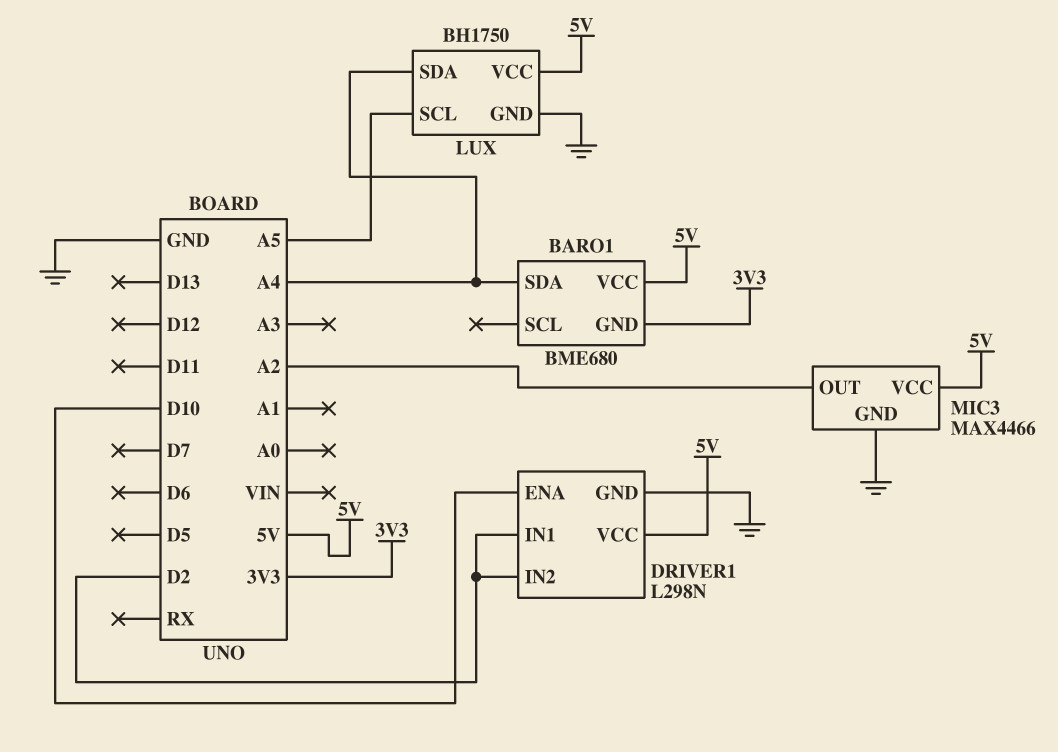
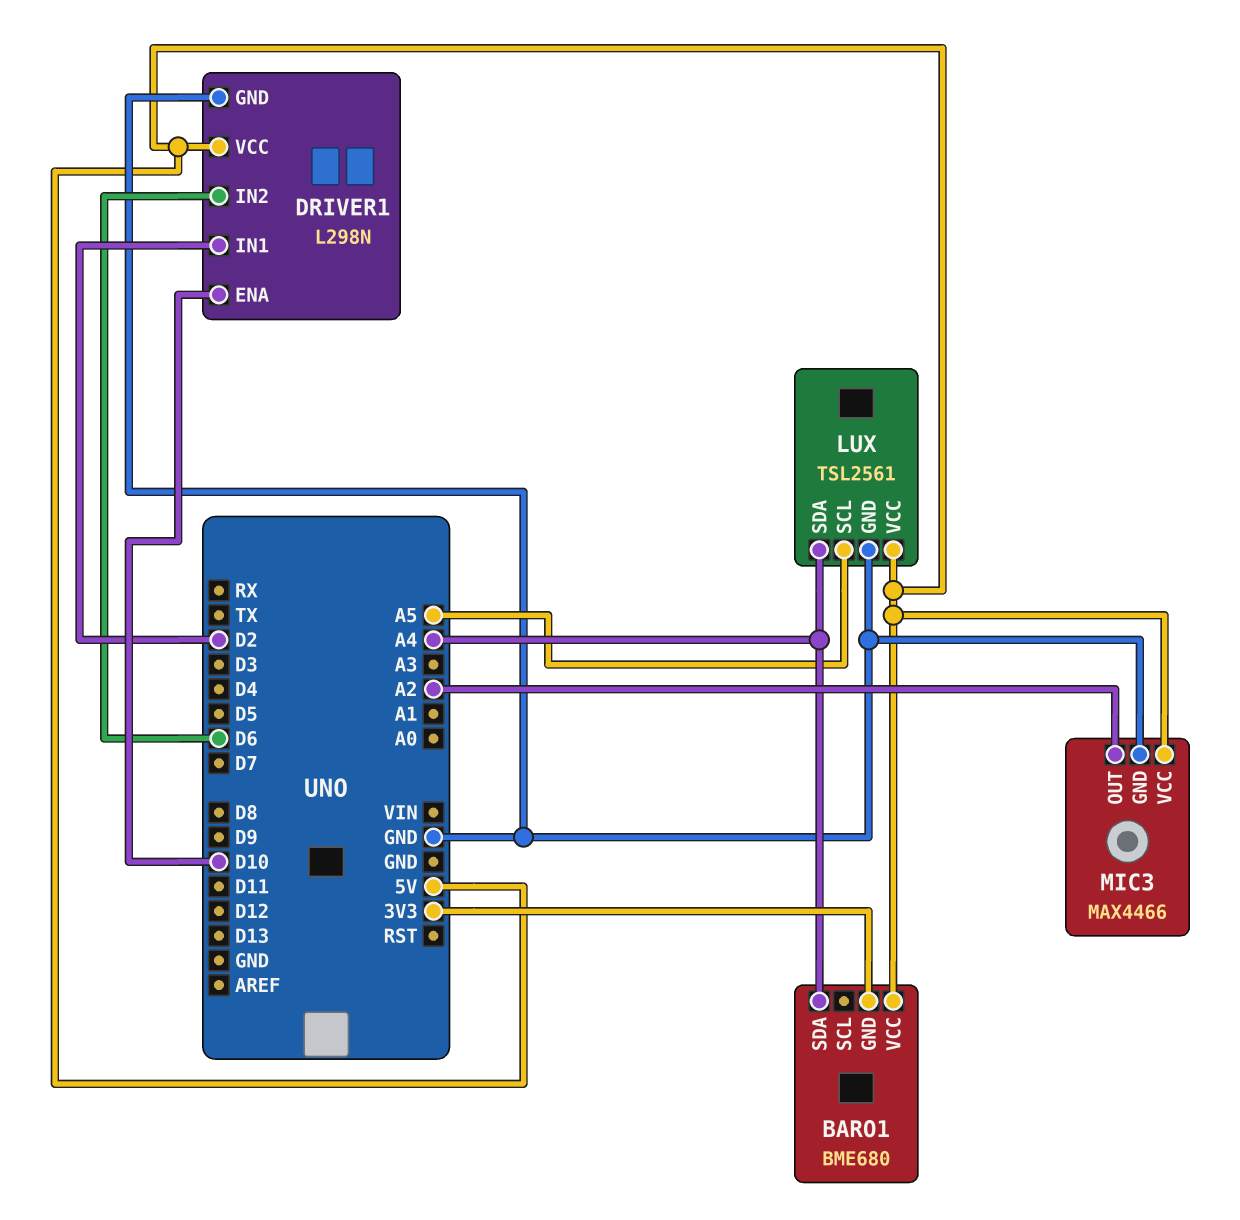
DRIVER1 pin IN2: D2 -> D6
LUX: BH1750 -> TSL2561

